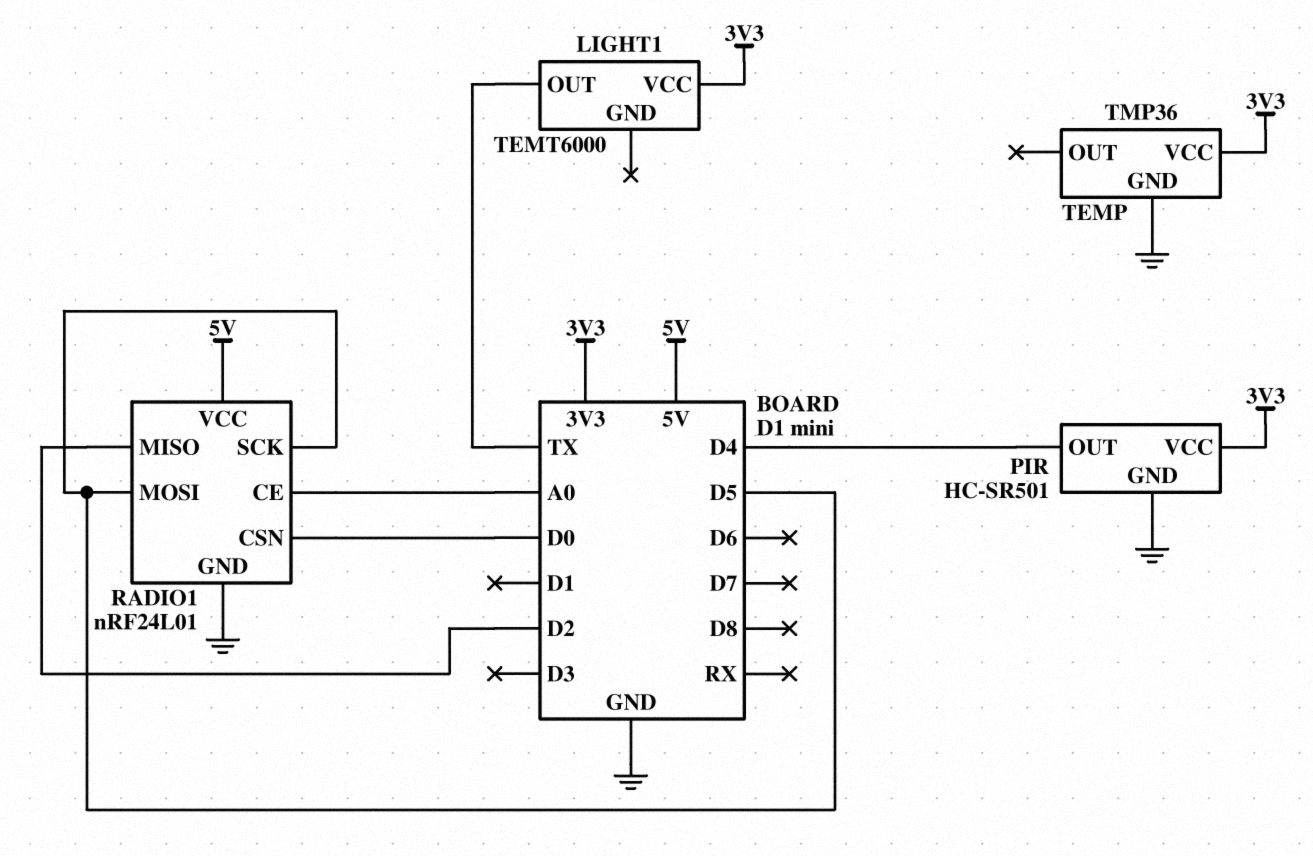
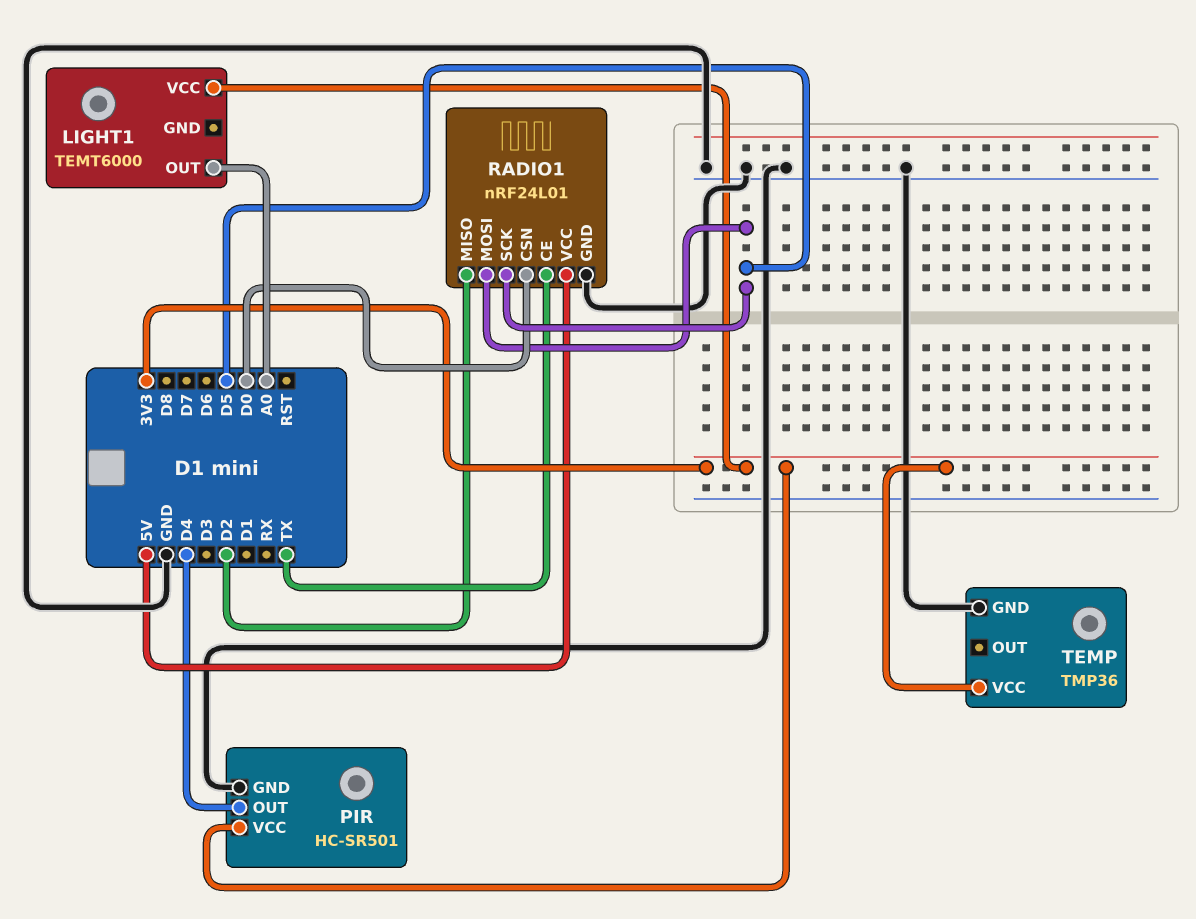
LIGHT1 pin OUT: TX -> A0
RADIO1 pin CE: A0 -> TX

